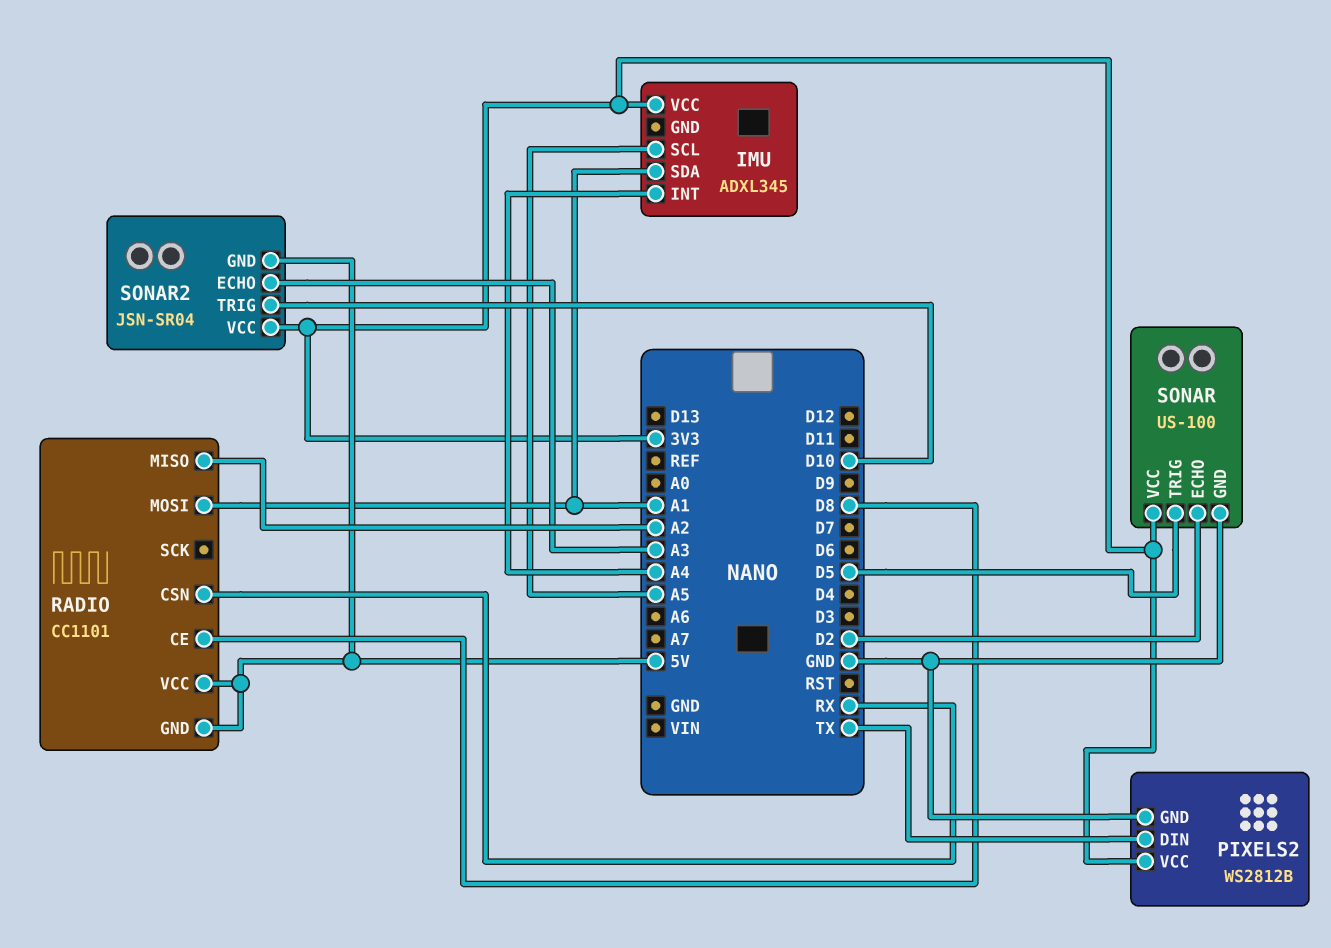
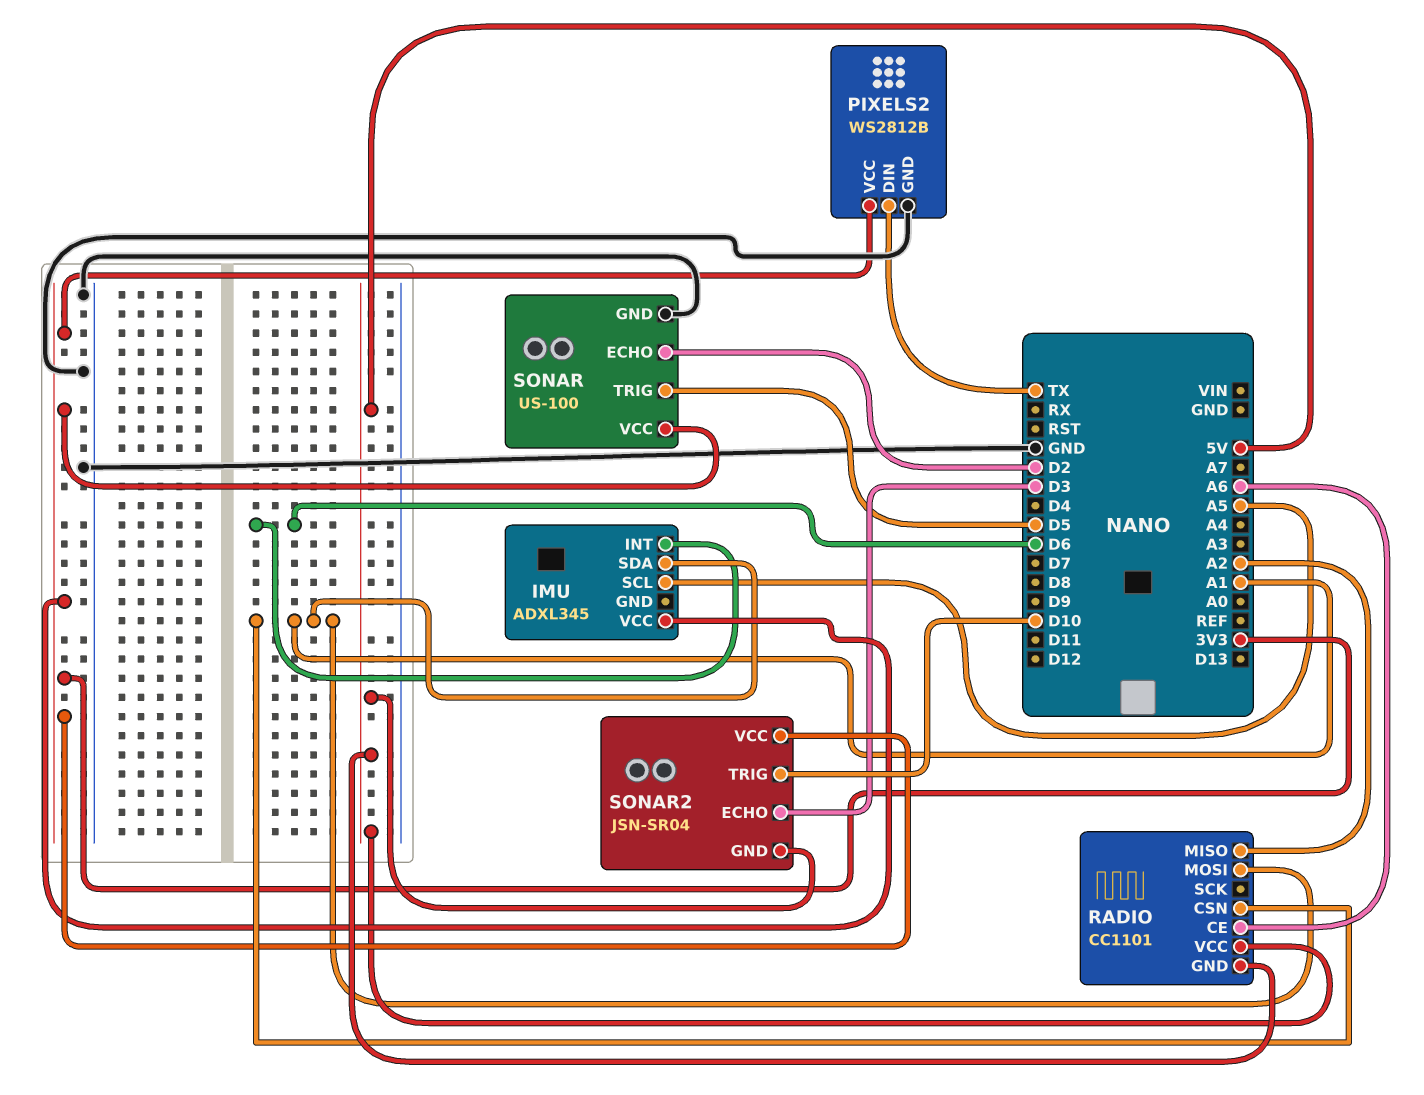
IMU pin INT: A4 -> D6
RADIO pin CE: D8 -> A6
RADIO pin CSN: RX -> A1
SONAR2 pin ECHO: A3 -> D3

